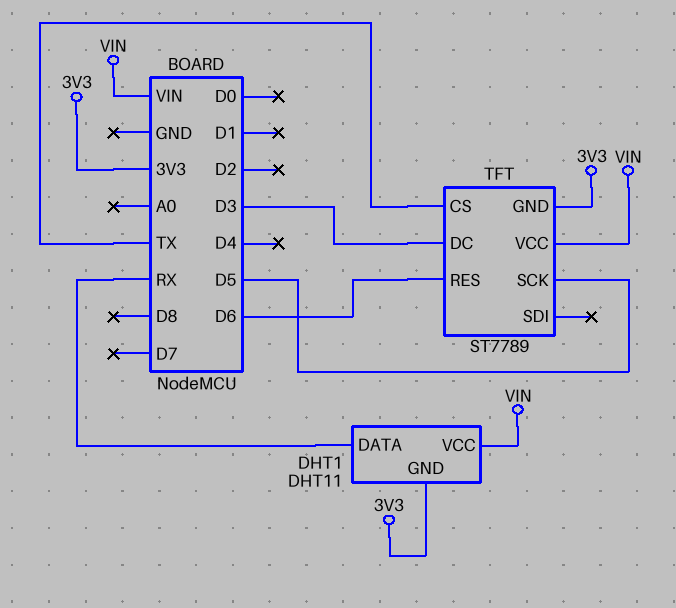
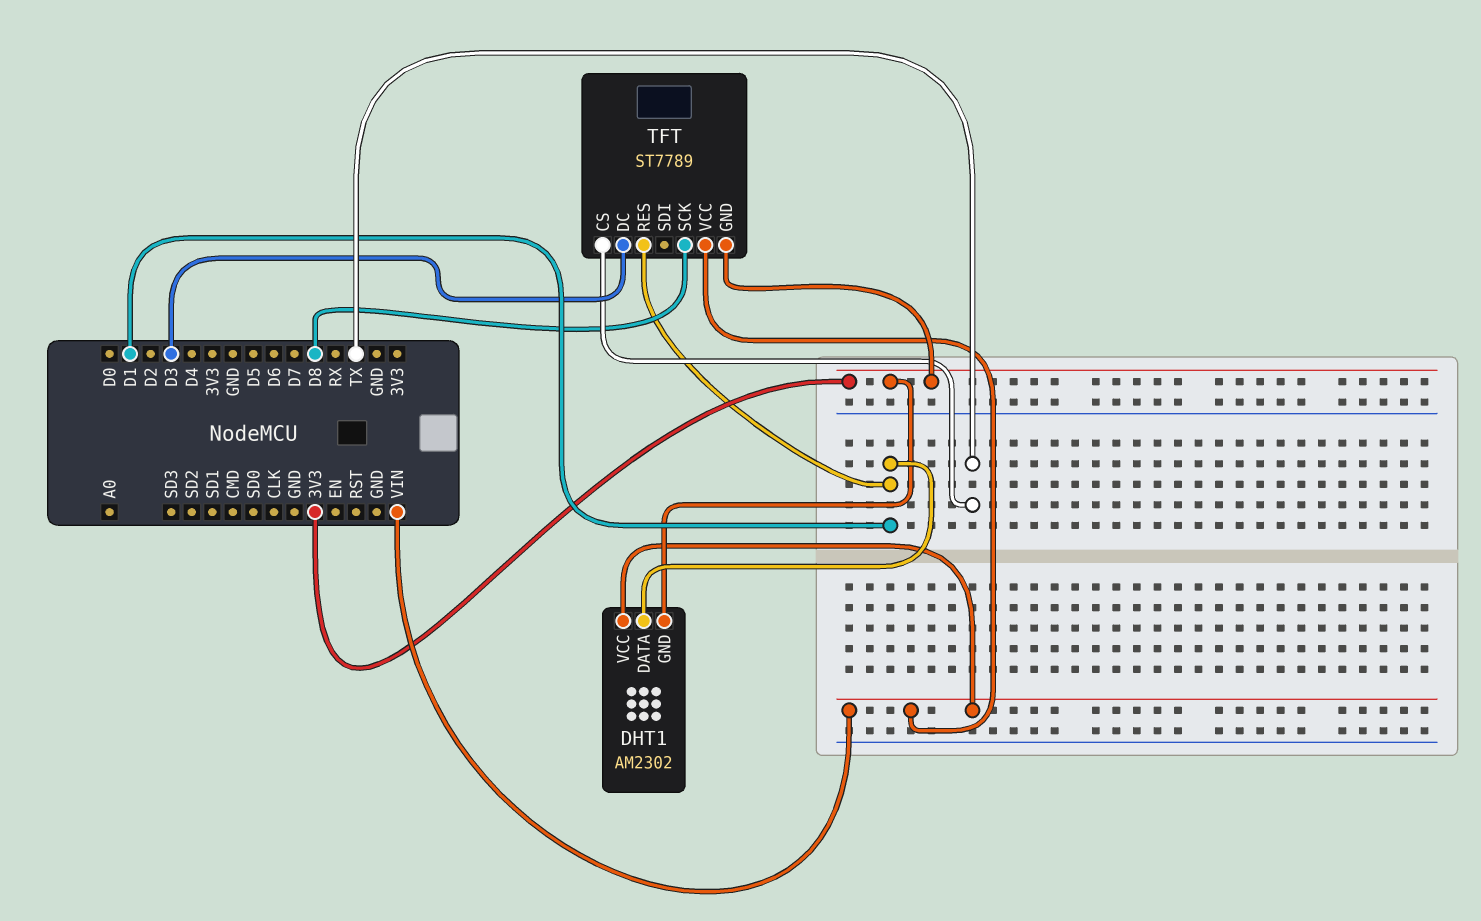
DHT1: DHT11 -> AM2302
DHT1 pin DATA: RX -> D1
TFT pin RES: D6 -> D1
TFT pin SCK: D5 -> D8

